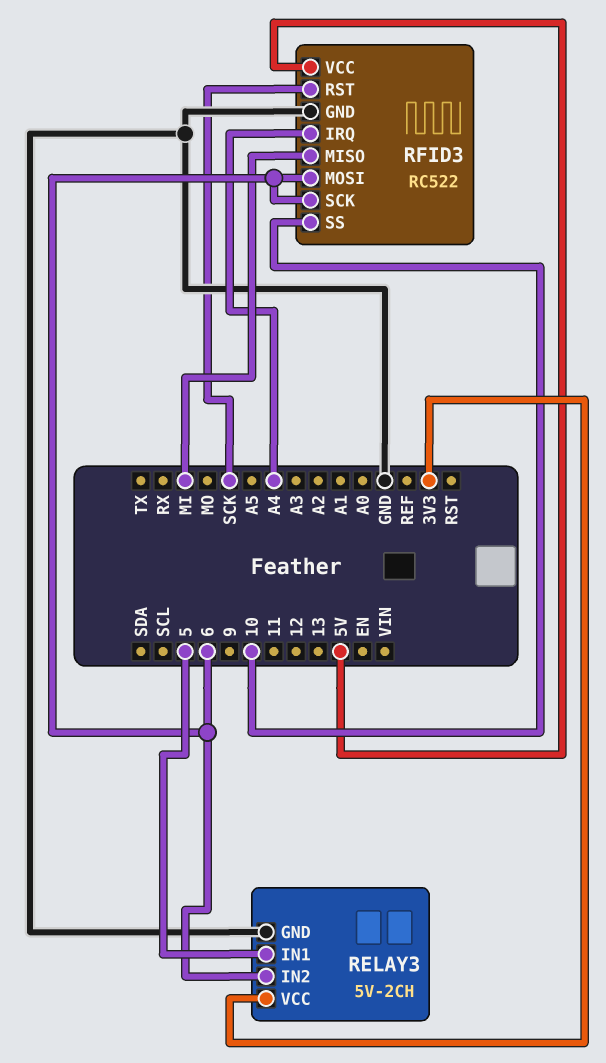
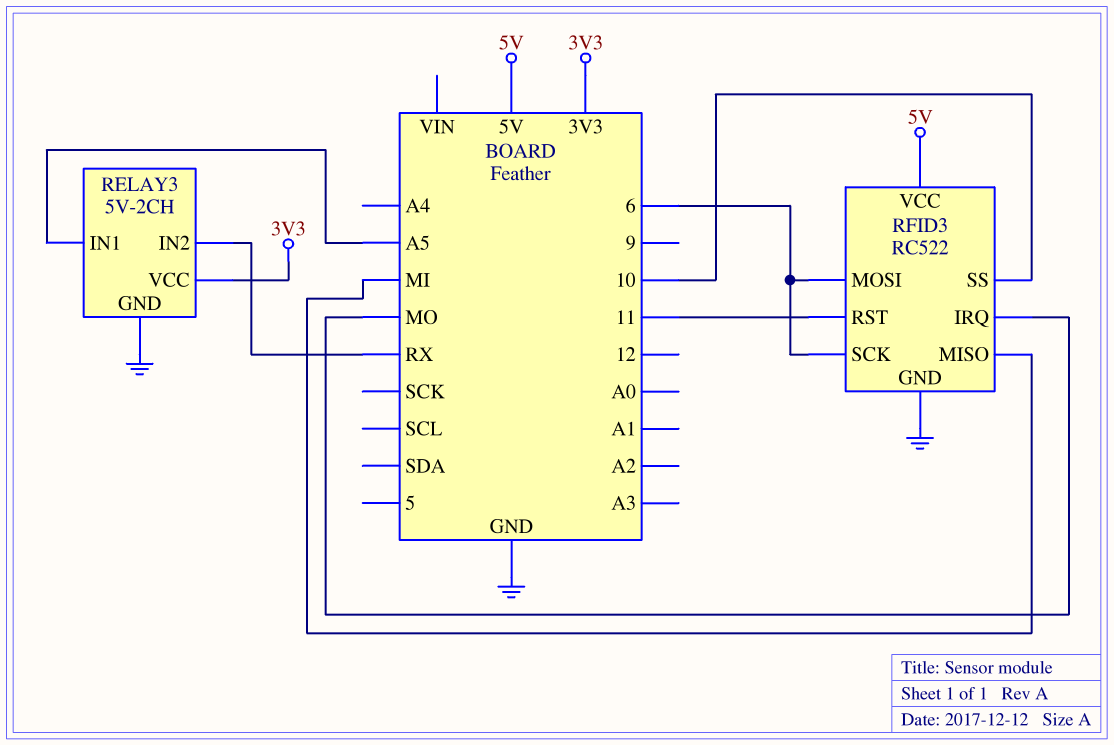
RELAY3 pin IN1: 5 -> A5
RELAY3 pin IN2: 6 -> RX
RFID3 pin IRQ: A4 -> MO
RFID3 pin RST: SCK -> 11

